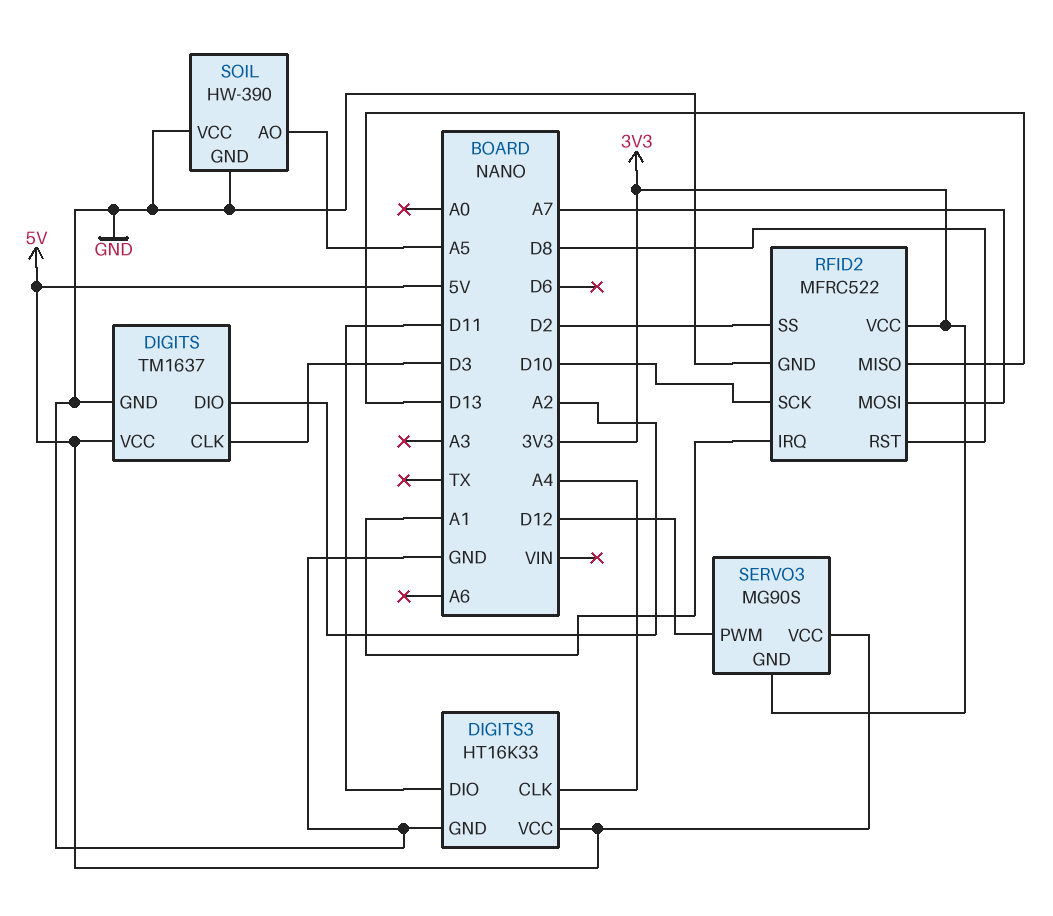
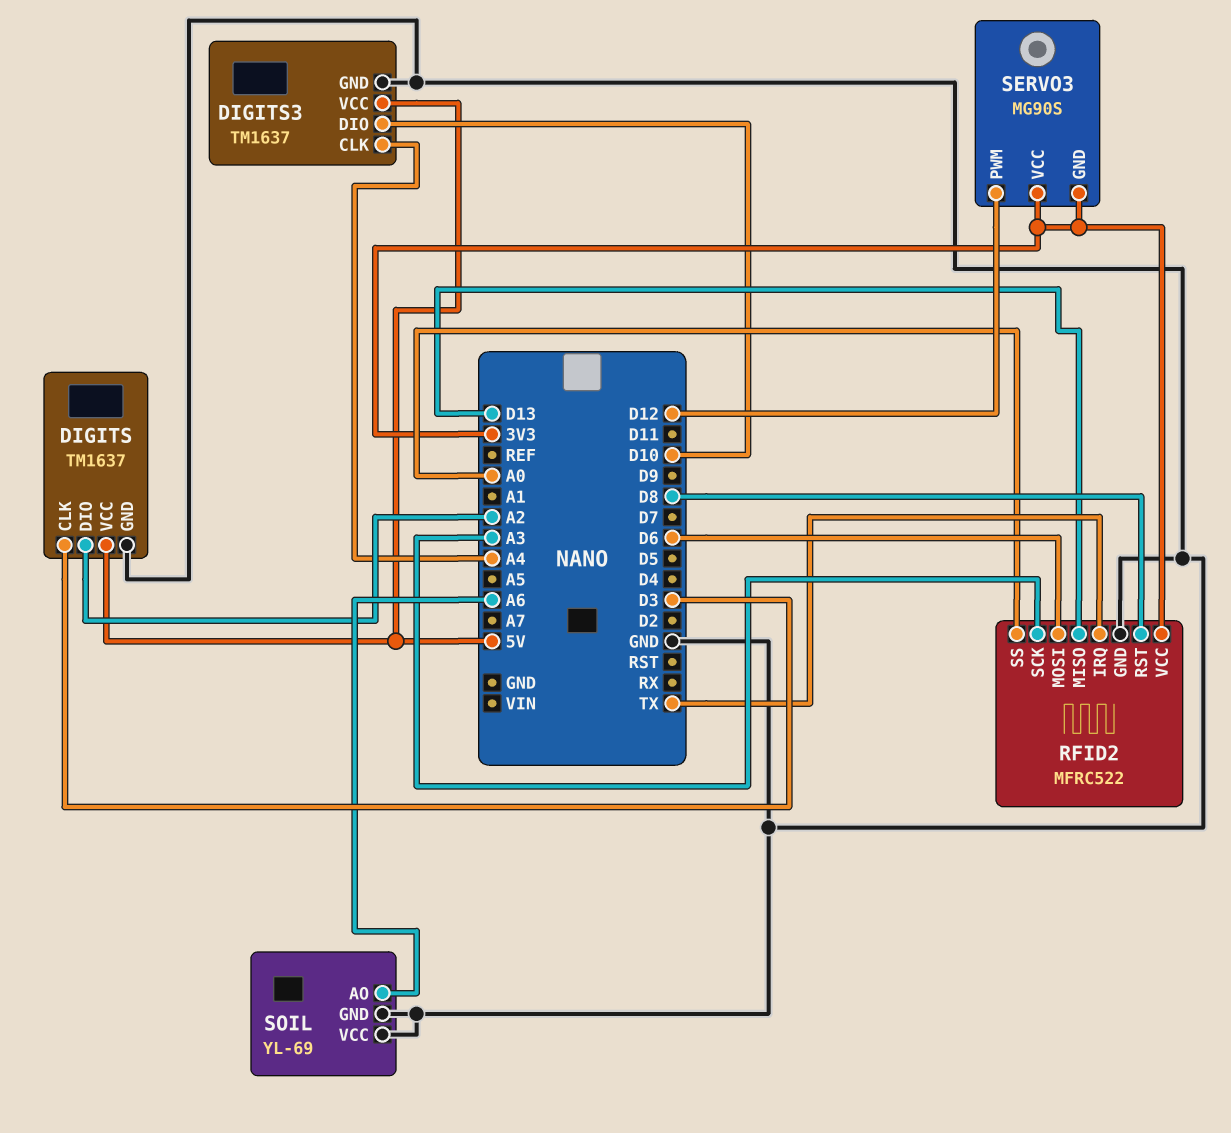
DIGITS3: HT16K33 -> TM1637
DIGITS3 pin DIO: D11 -> D10
RFID2 pin IRQ: A1 -> TX
RFID2 pin MOSI: A7 -> D6
RFID2 pin SCK: D10 -> A3
RFID2 pin SS: D2 -> A0
SERVO3 pin VCC: 5V -> 3V3
SOIL: HW-390 -> YL-69
SOIL pin AO: A5 -> A6

